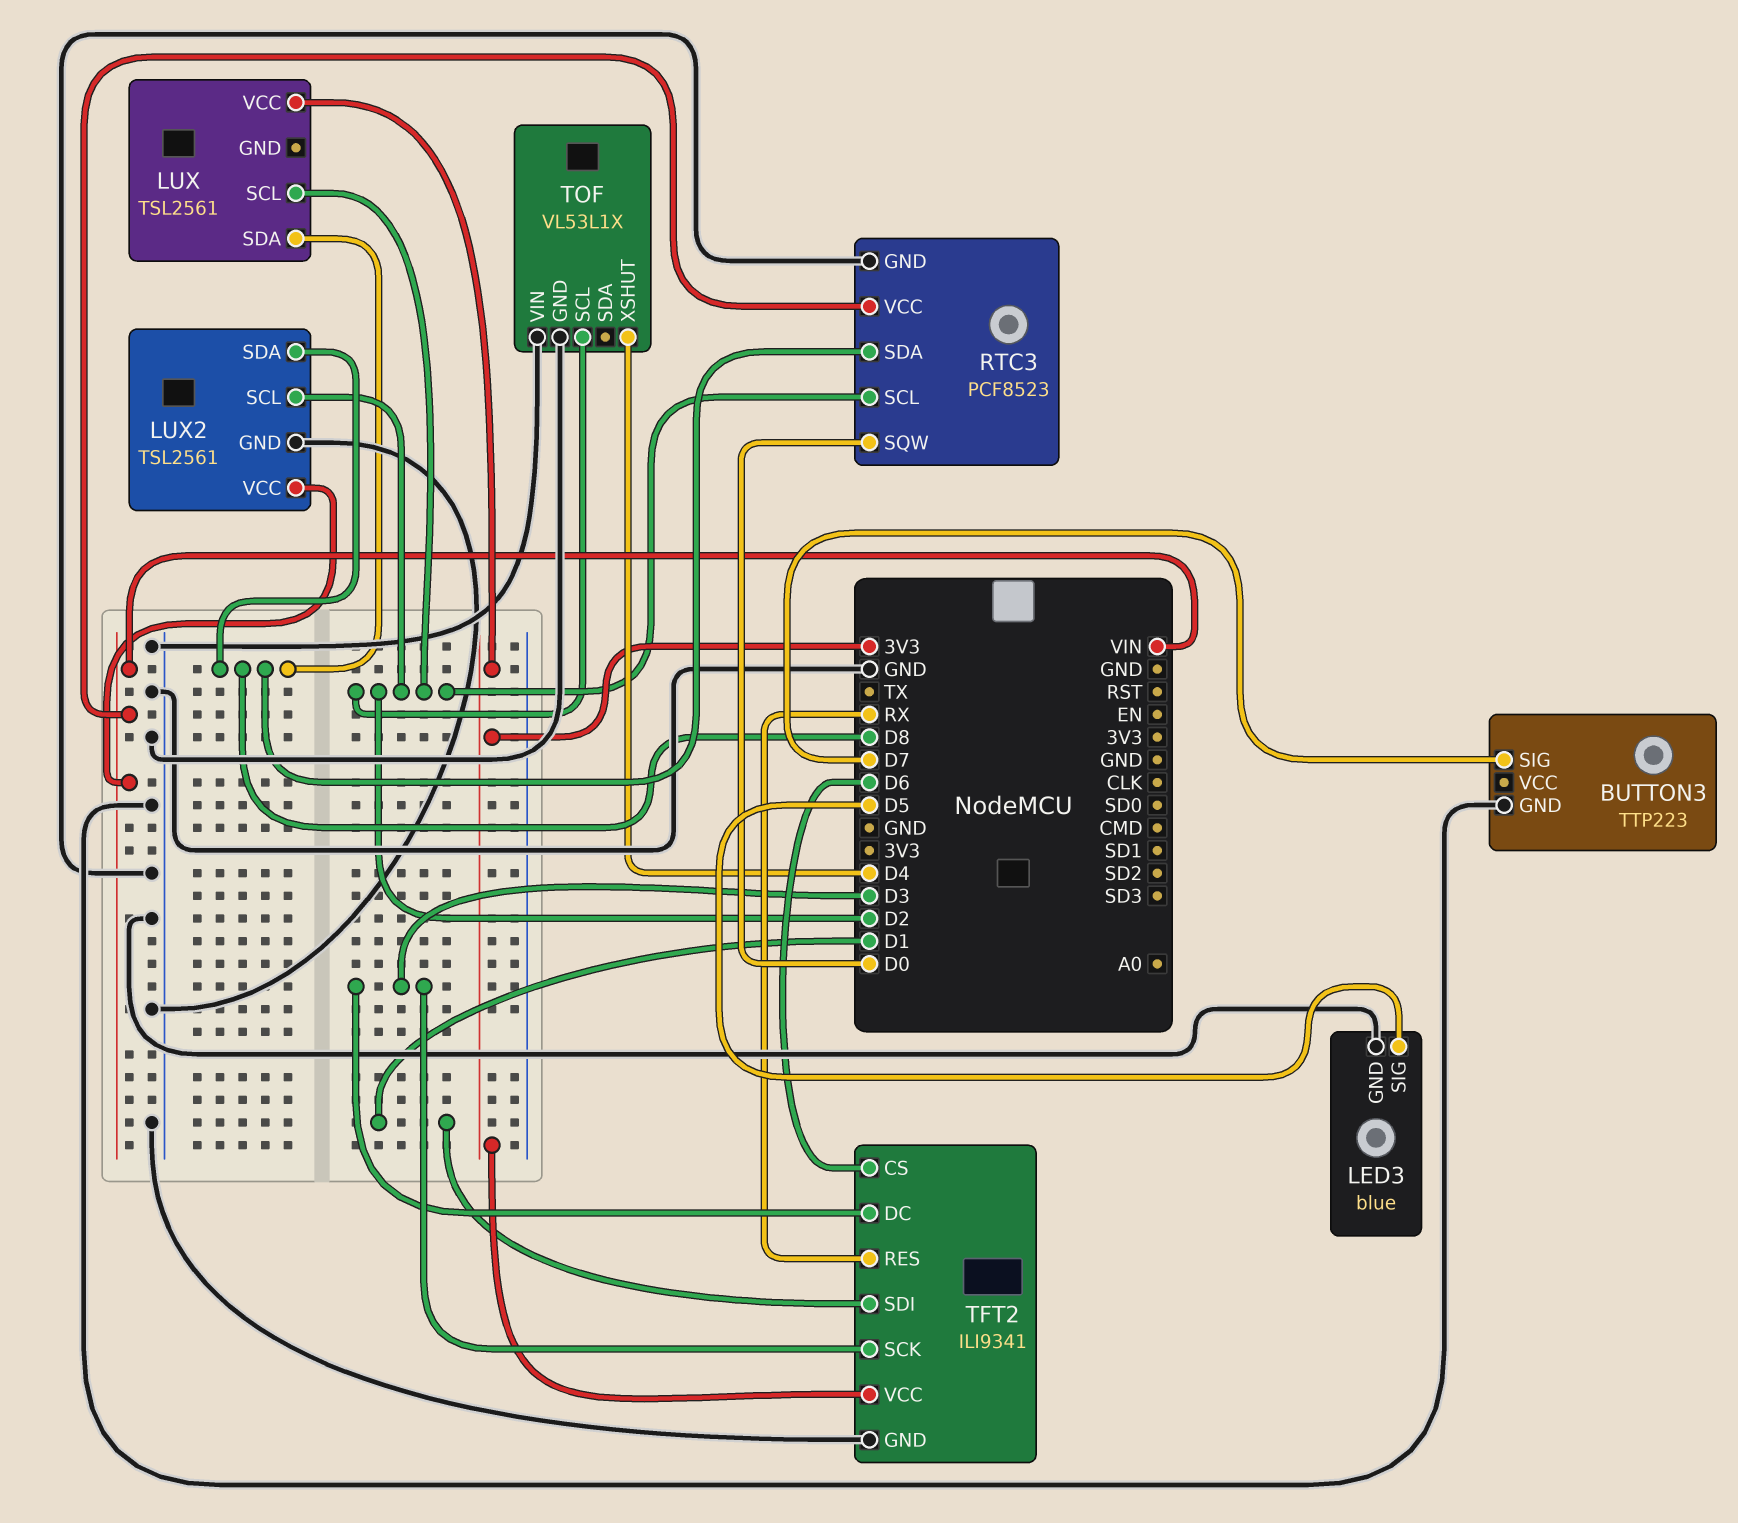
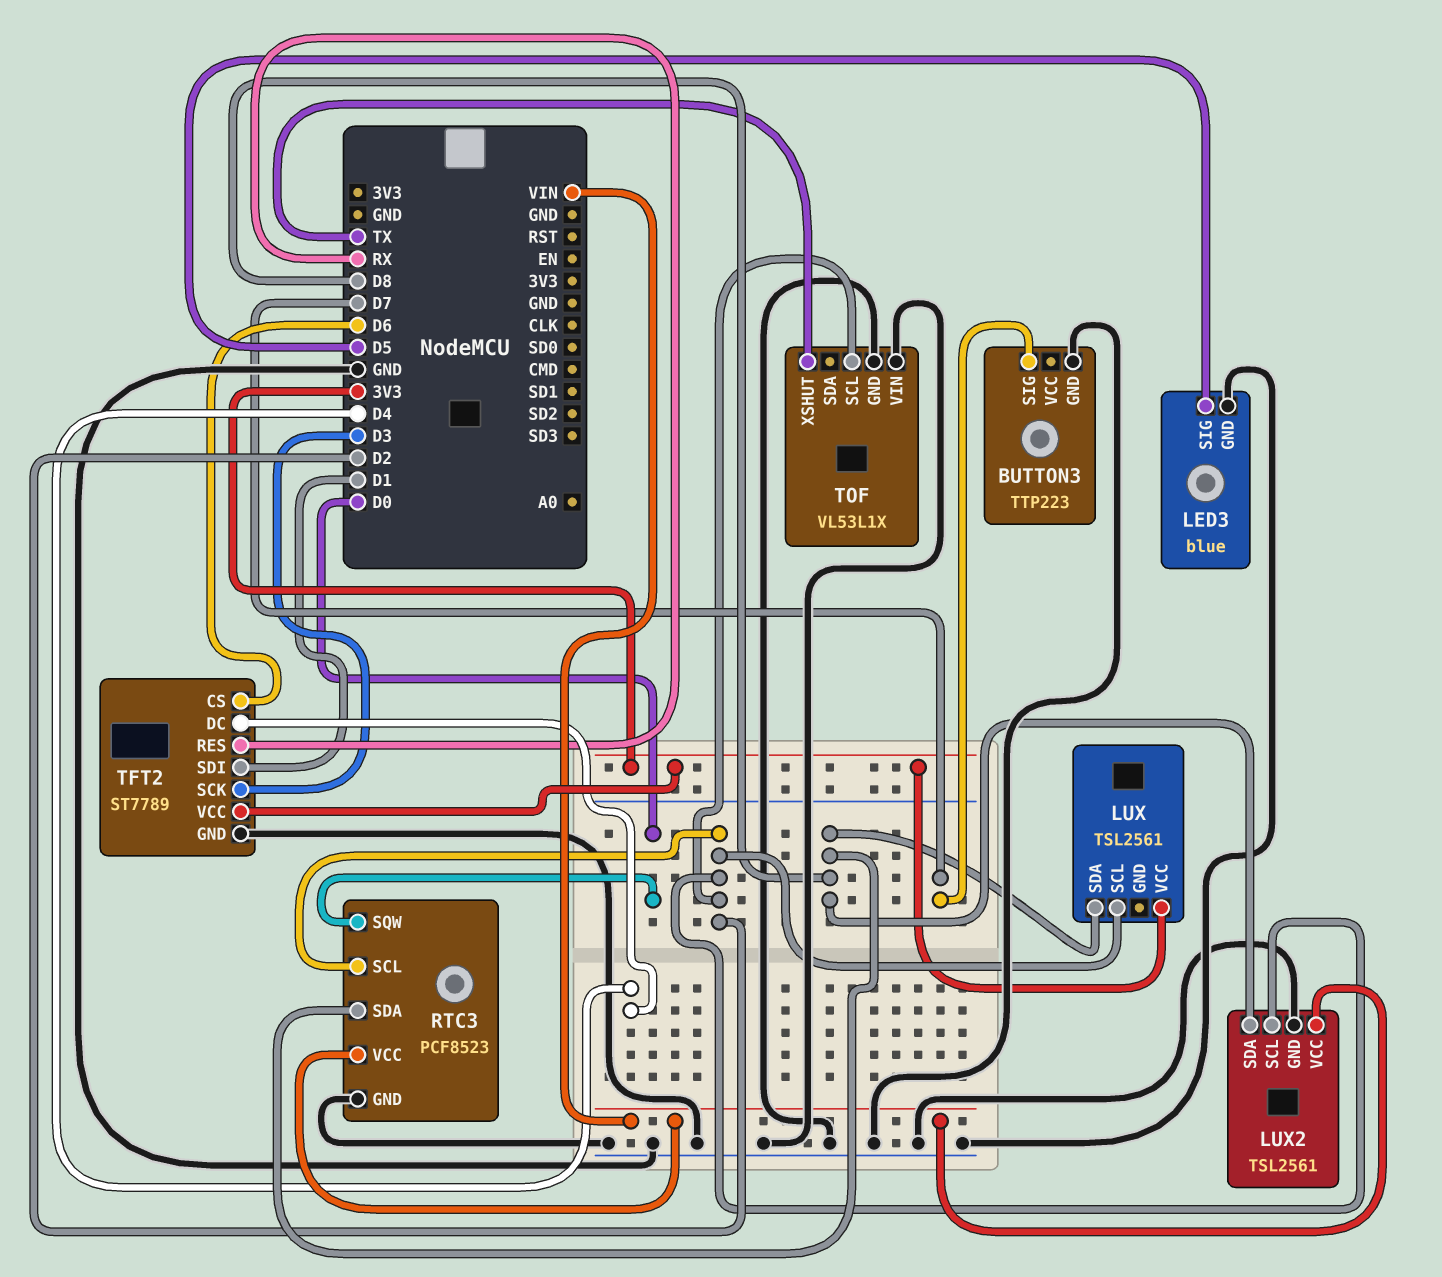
TFT2: ILI9341 -> ST7789
TFT2 pin DC: D3 -> D4
TOF pin XSHUT: D4 -> TX

